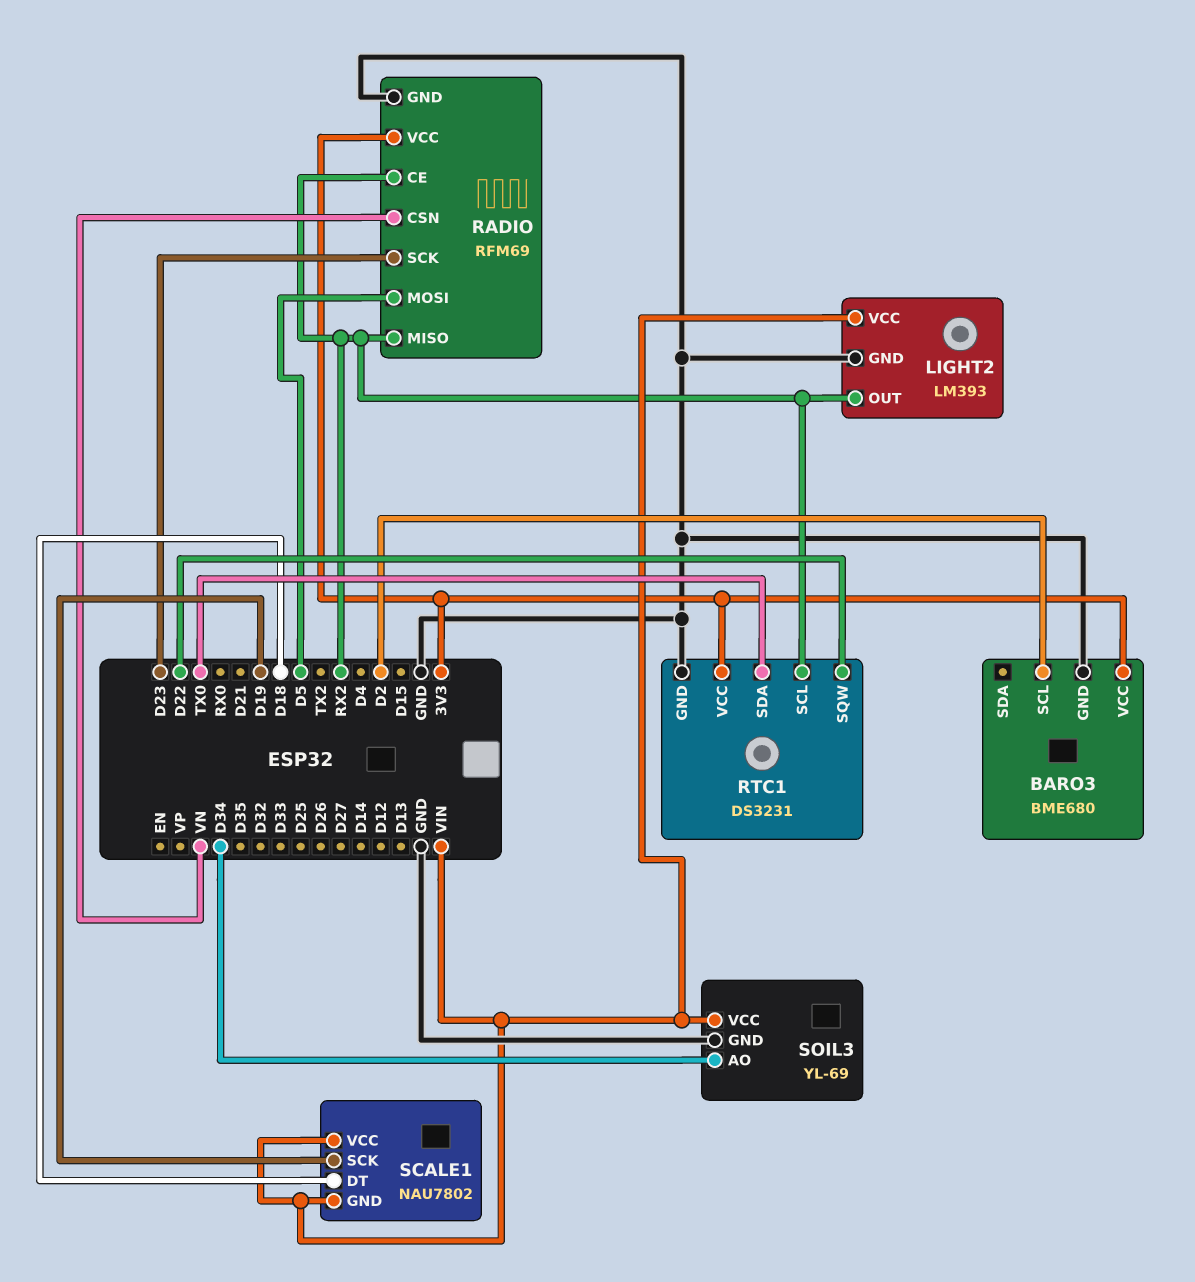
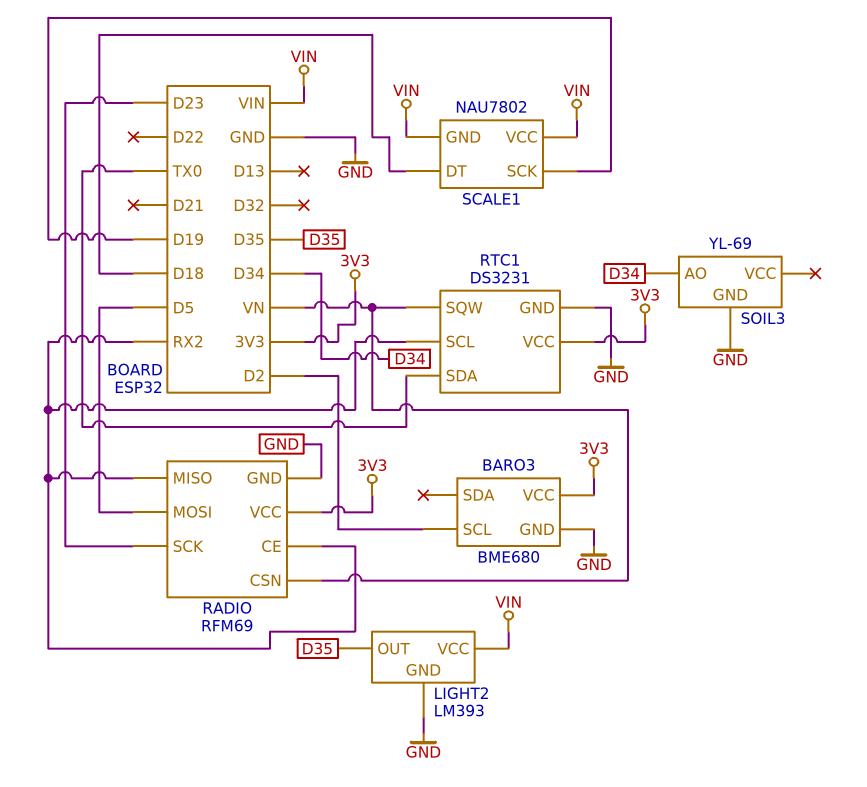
LIGHT2 pin OUT: RX2 -> D35
RTC1 pin SQW: D22 -> VN
SOIL3 pin VCC: VIN -> none

